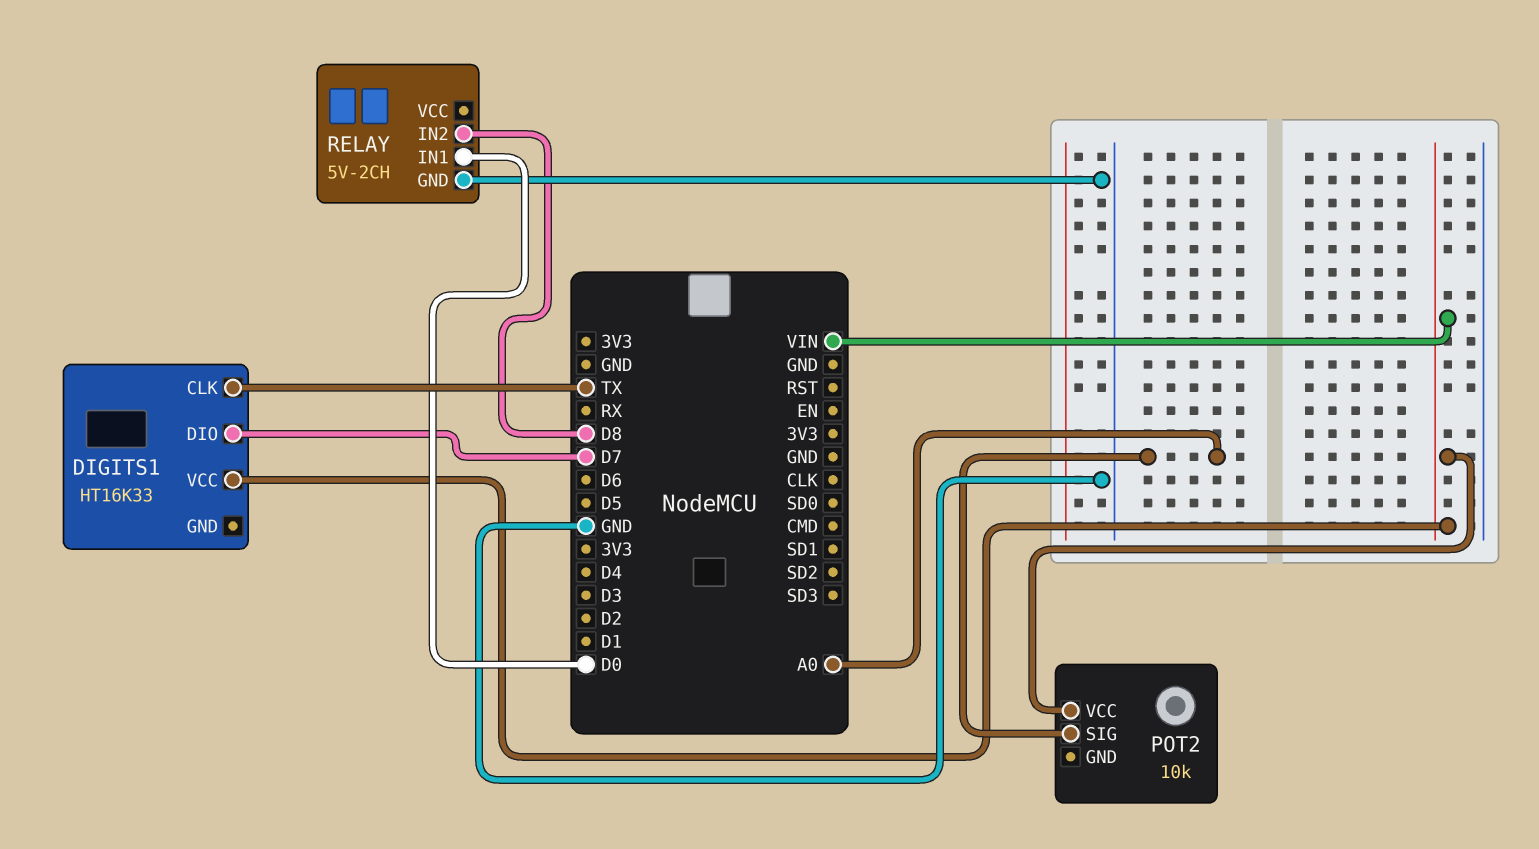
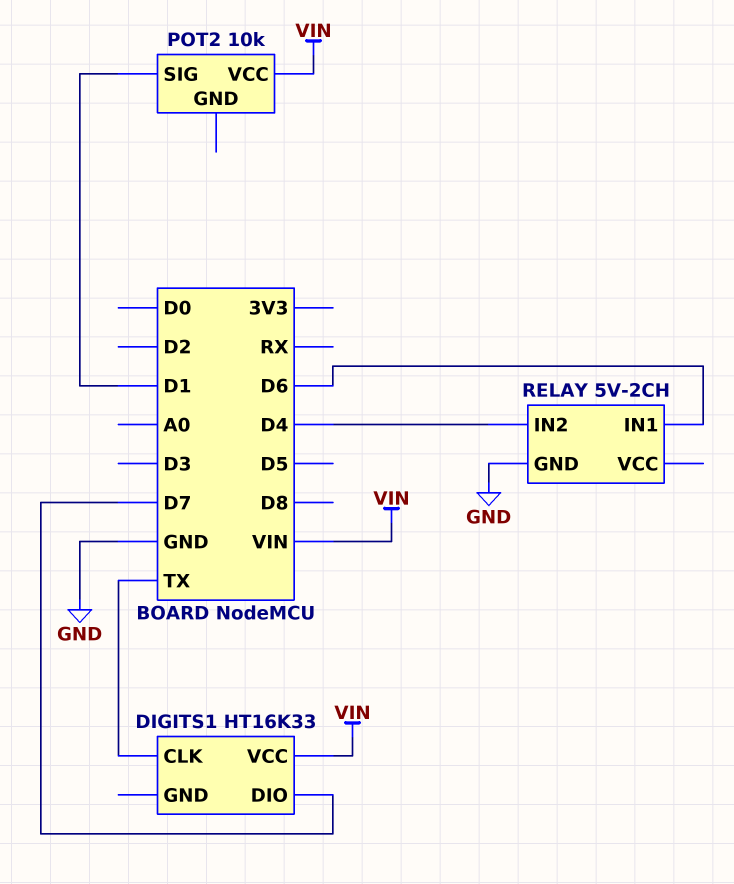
POT2 pin SIG: A0 -> D1
RELAY pin IN1: D0 -> D6
RELAY pin IN2: D8 -> D4

